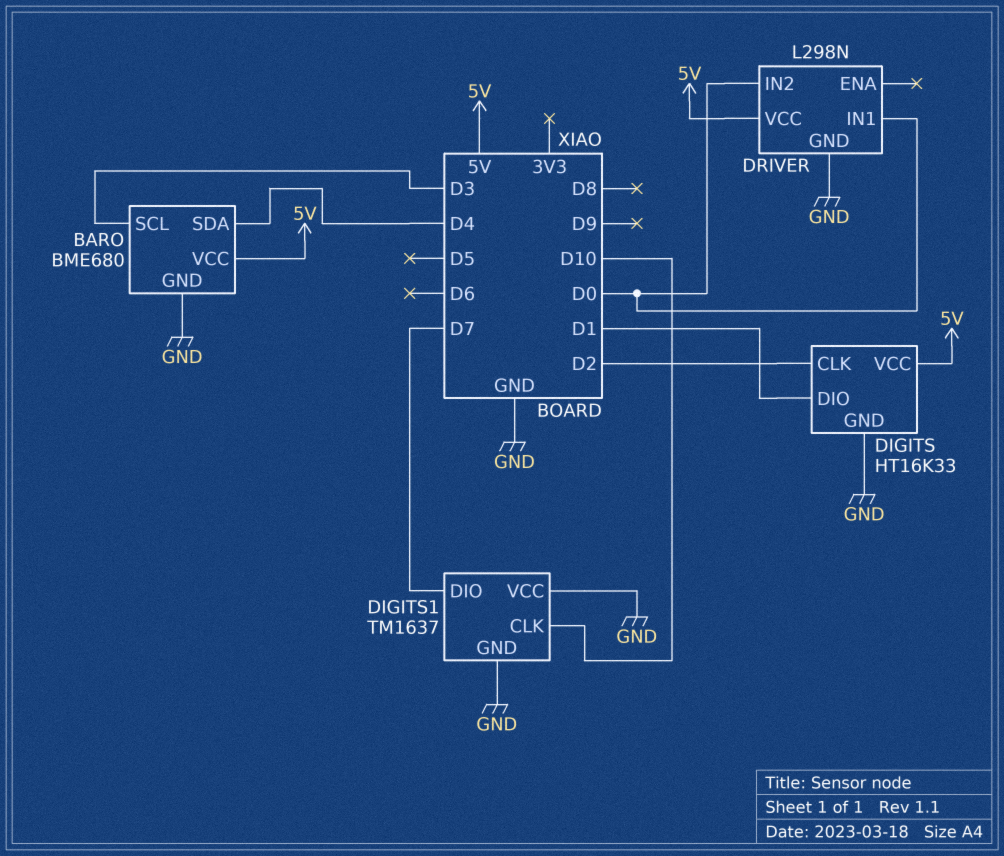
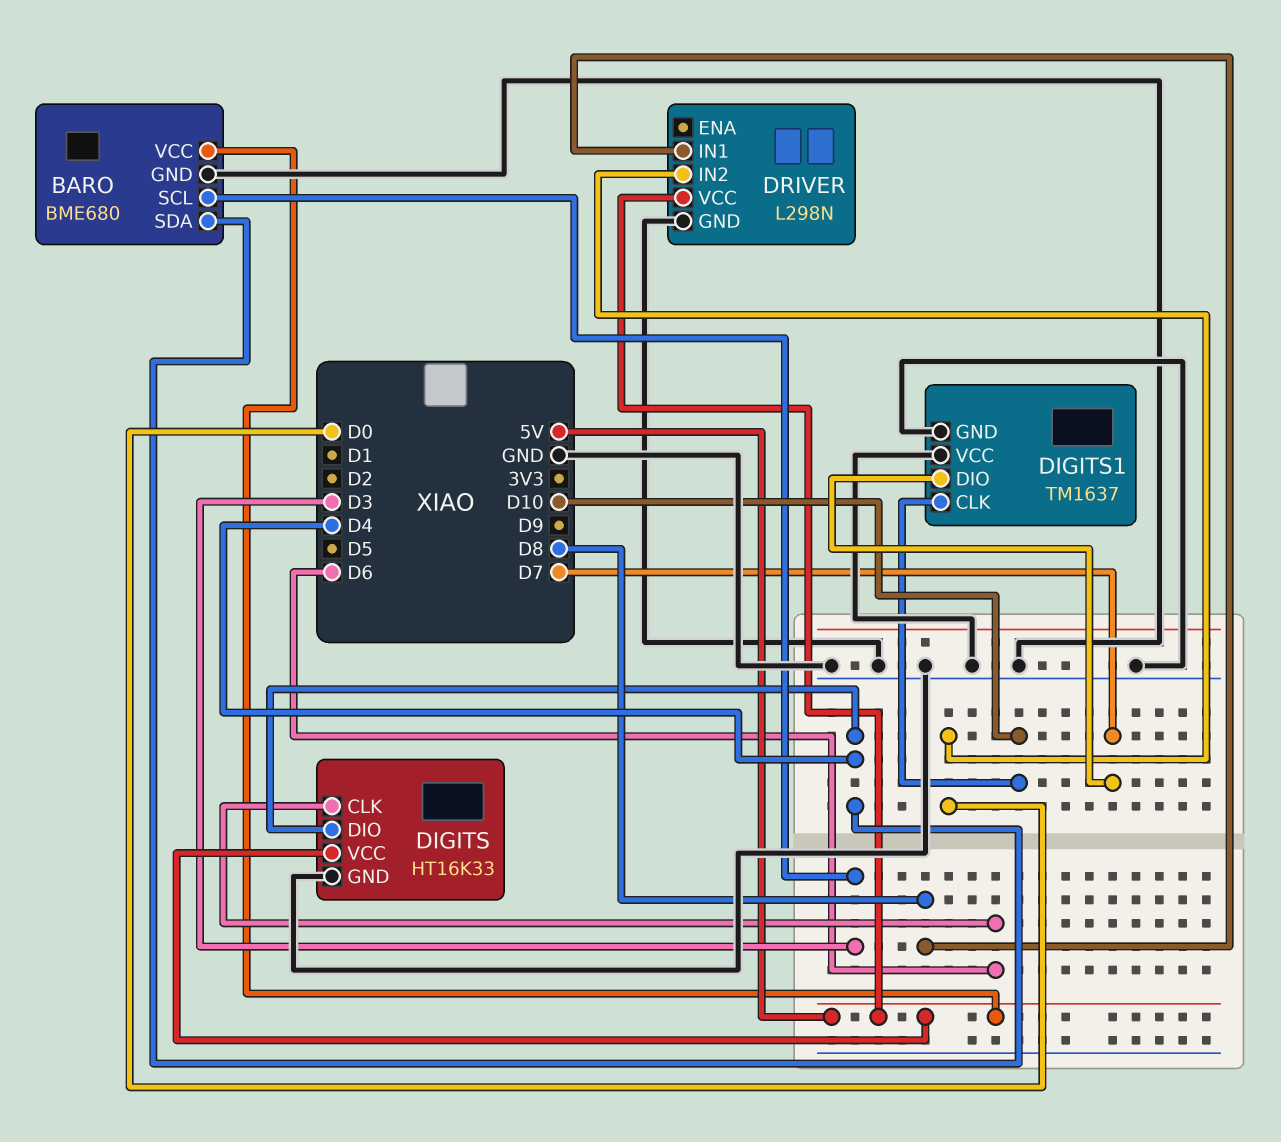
DIGITS pin CLK: D2 -> D6
DIGITS pin DIO: D1 -> D4
DRIVER pin IN1: D0 -> D8

